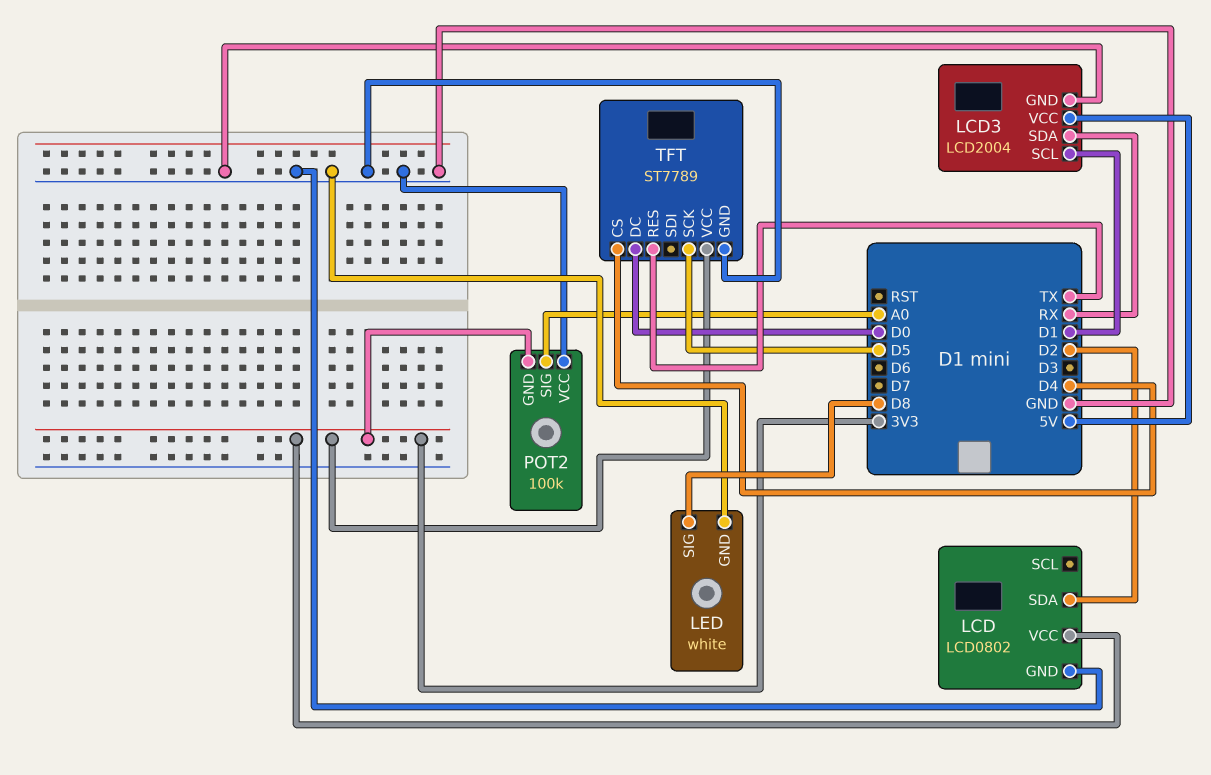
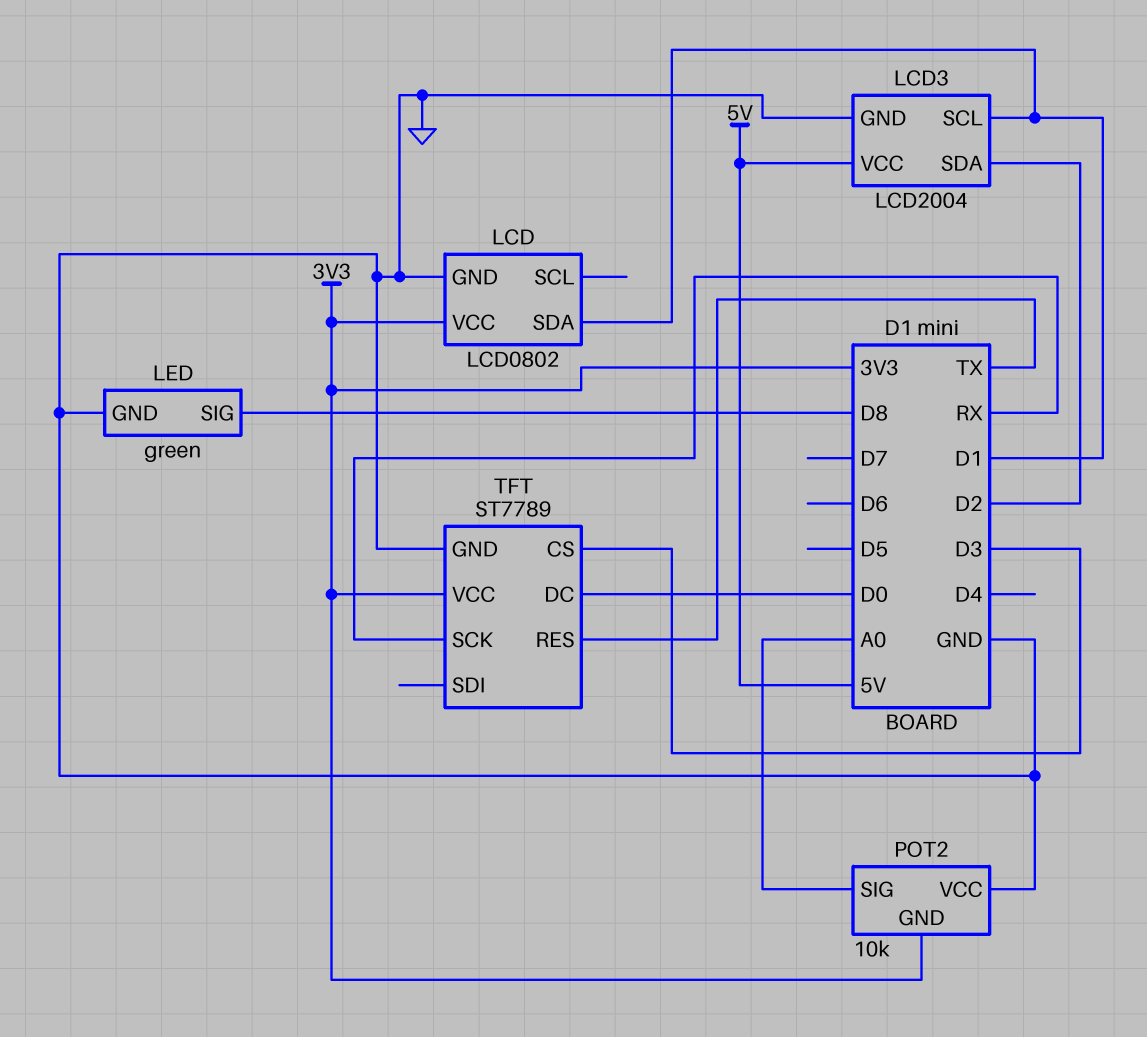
LCD pin SDA: D2 -> D1
LCD3 pin SDA: RX -> D2
LED: white -> green
POT2: 100k -> 10k
TFT pin CS: D4 -> D3
TFT pin SCK: D5 -> RX

